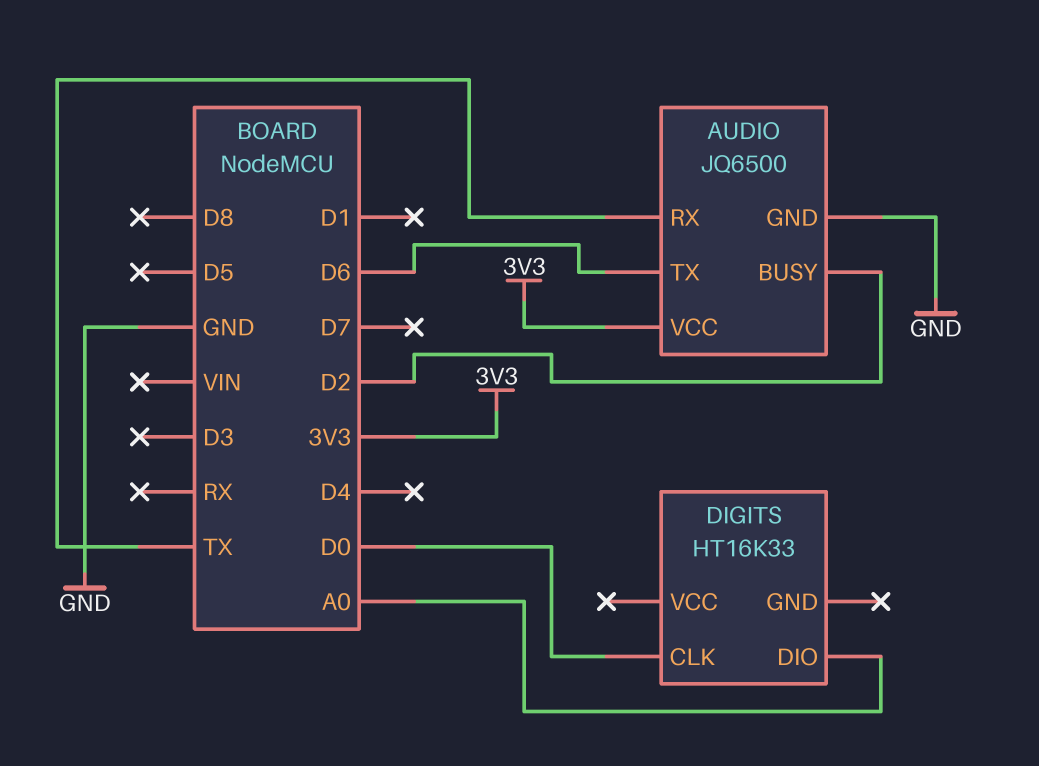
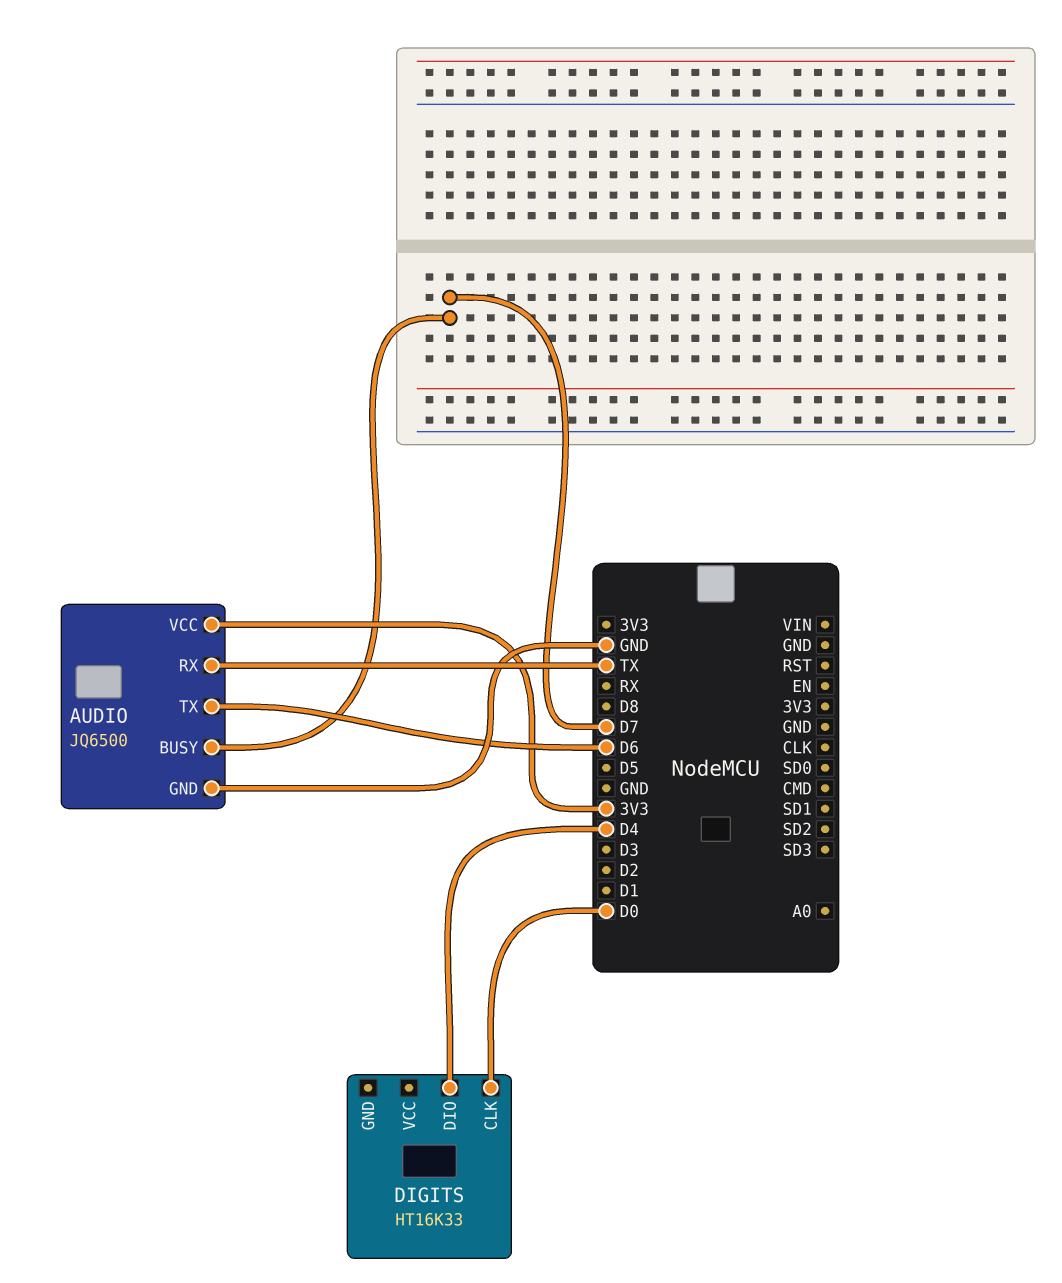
AUDIO pin BUSY: D2 -> D7
DIGITS pin DIO: A0 -> D4

